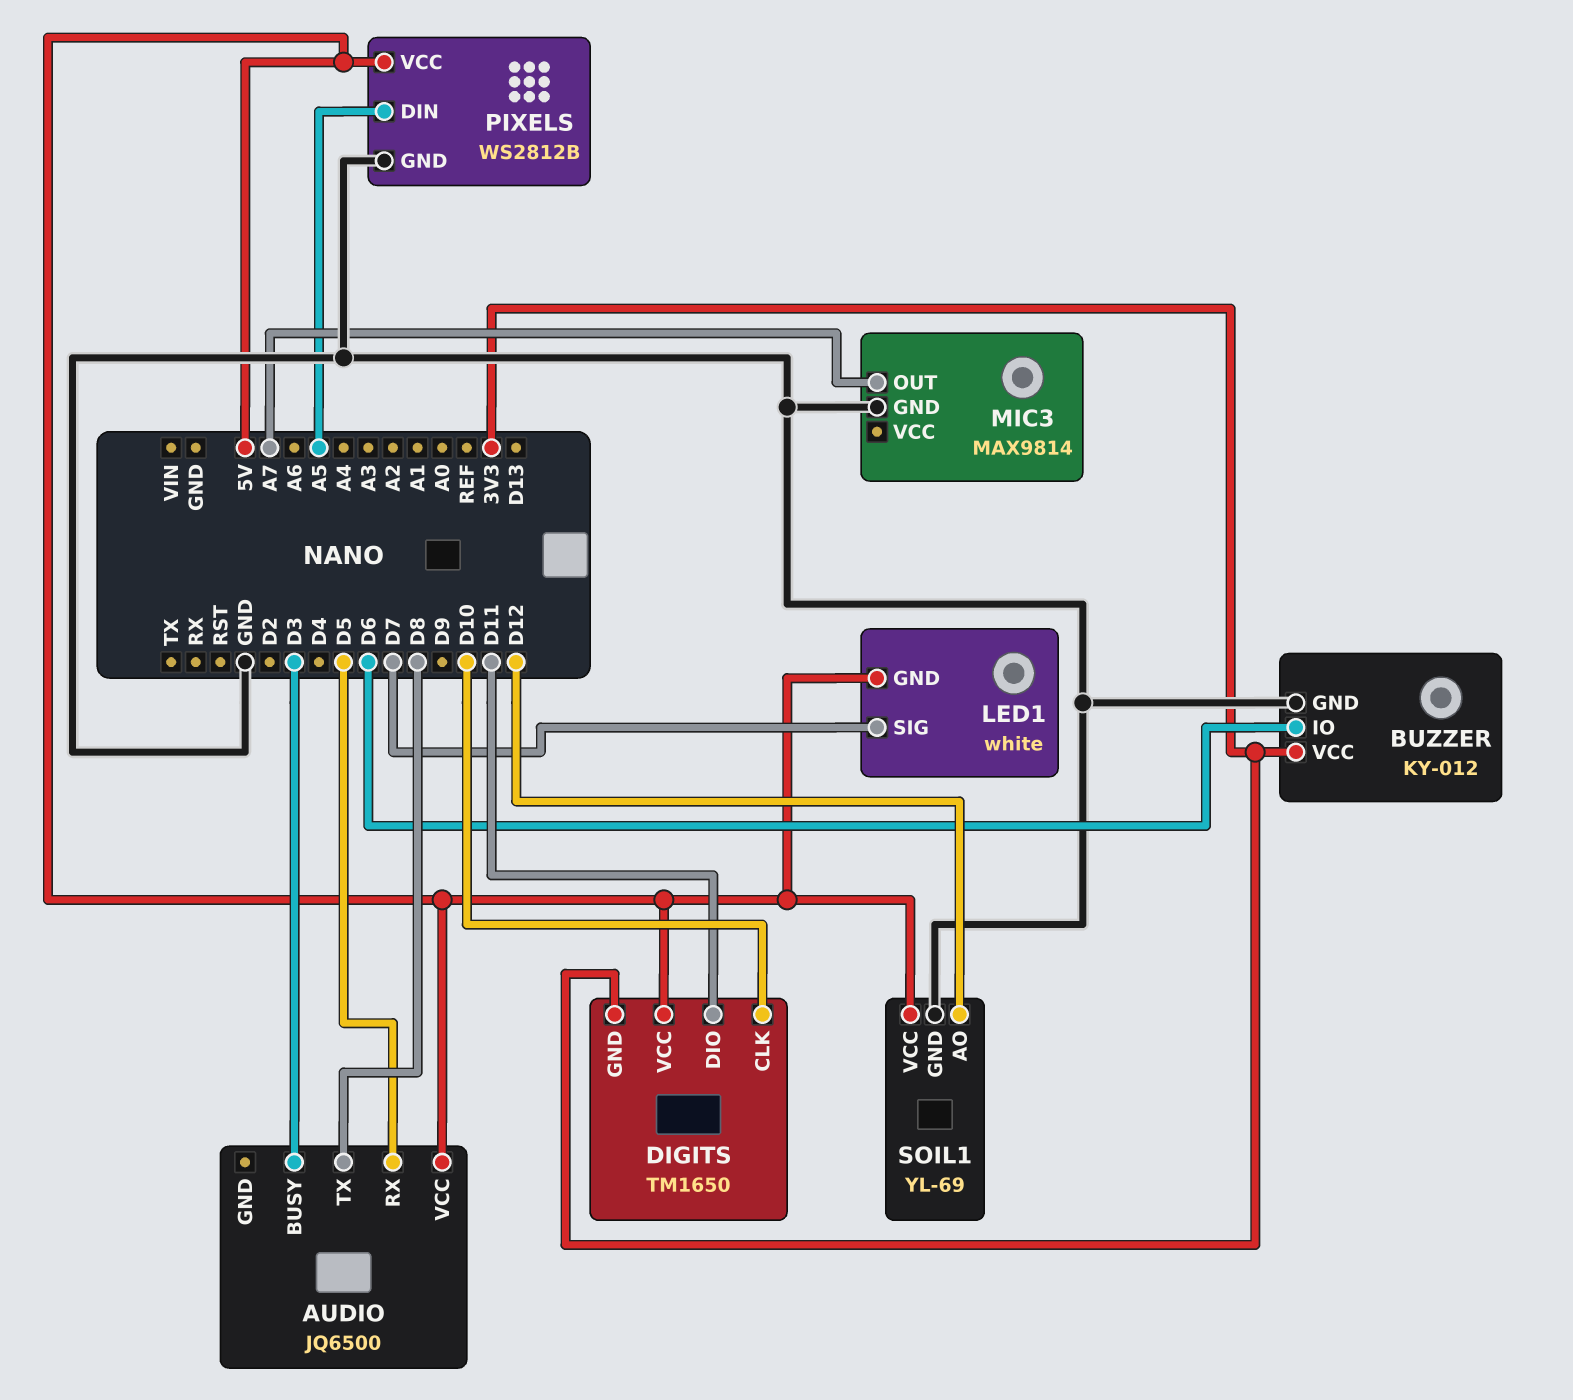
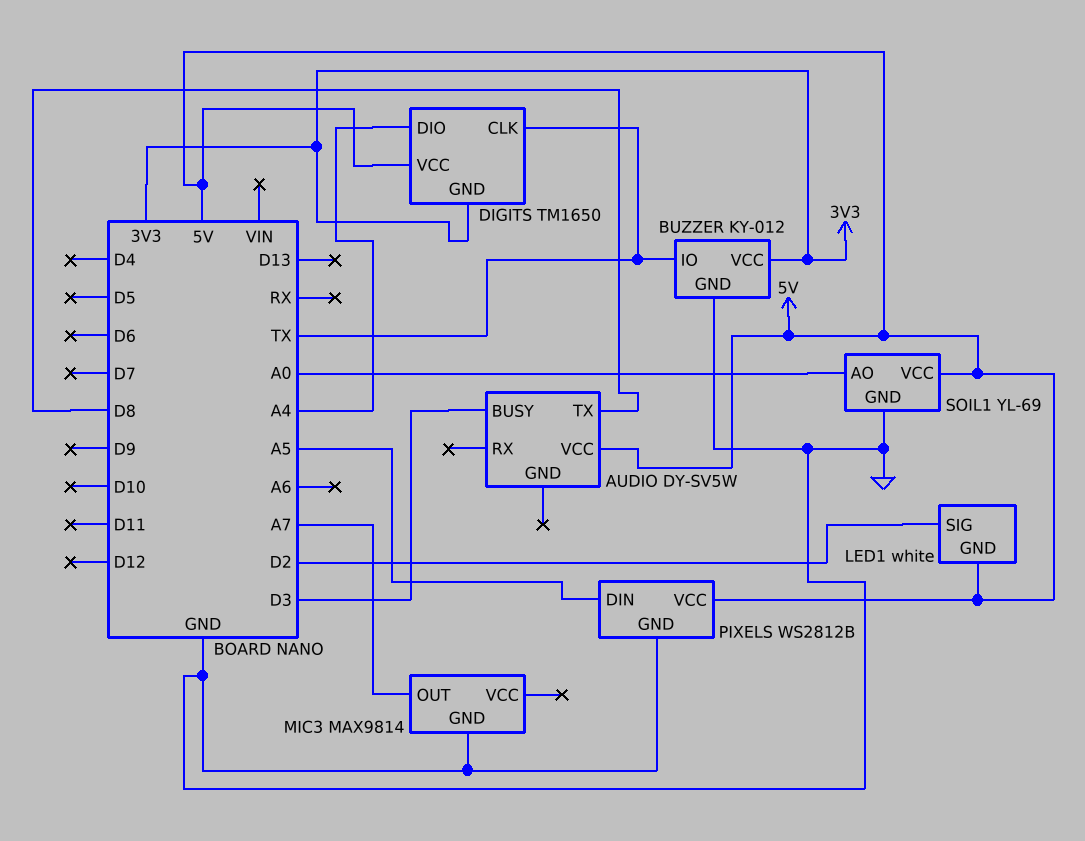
AUDIO: JQ6500 -> DY-SV5W
AUDIO pin RX: D5 -> none
BUZZER pin IO: D6 -> TX
DIGITS pin CLK: D10 -> TX
DIGITS pin DIO: D11 -> A4
LED1 pin SIG: D7 -> D2
SOIL1 pin AO: D12 -> A0

